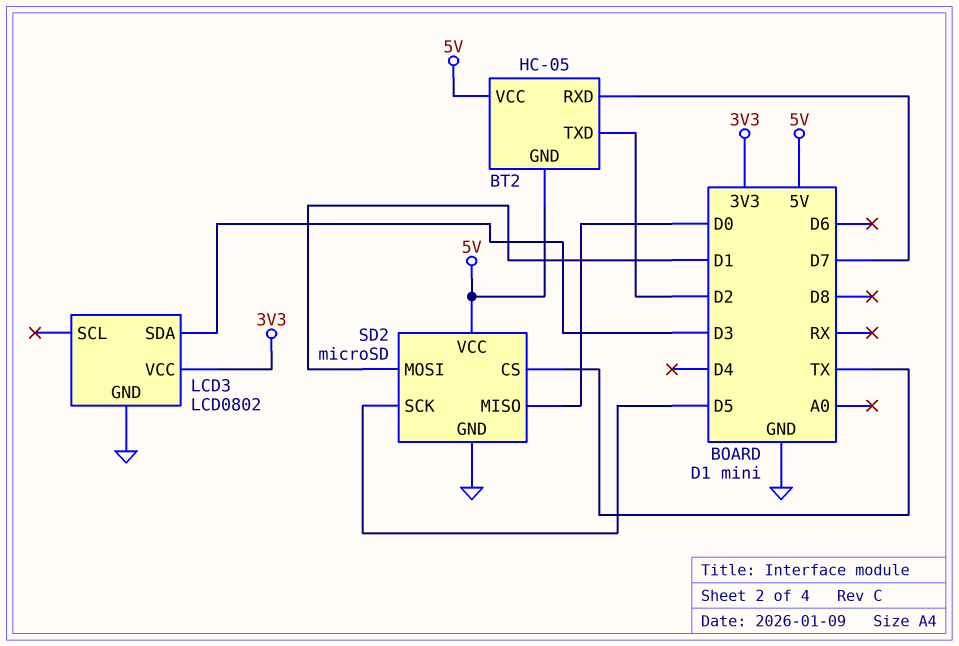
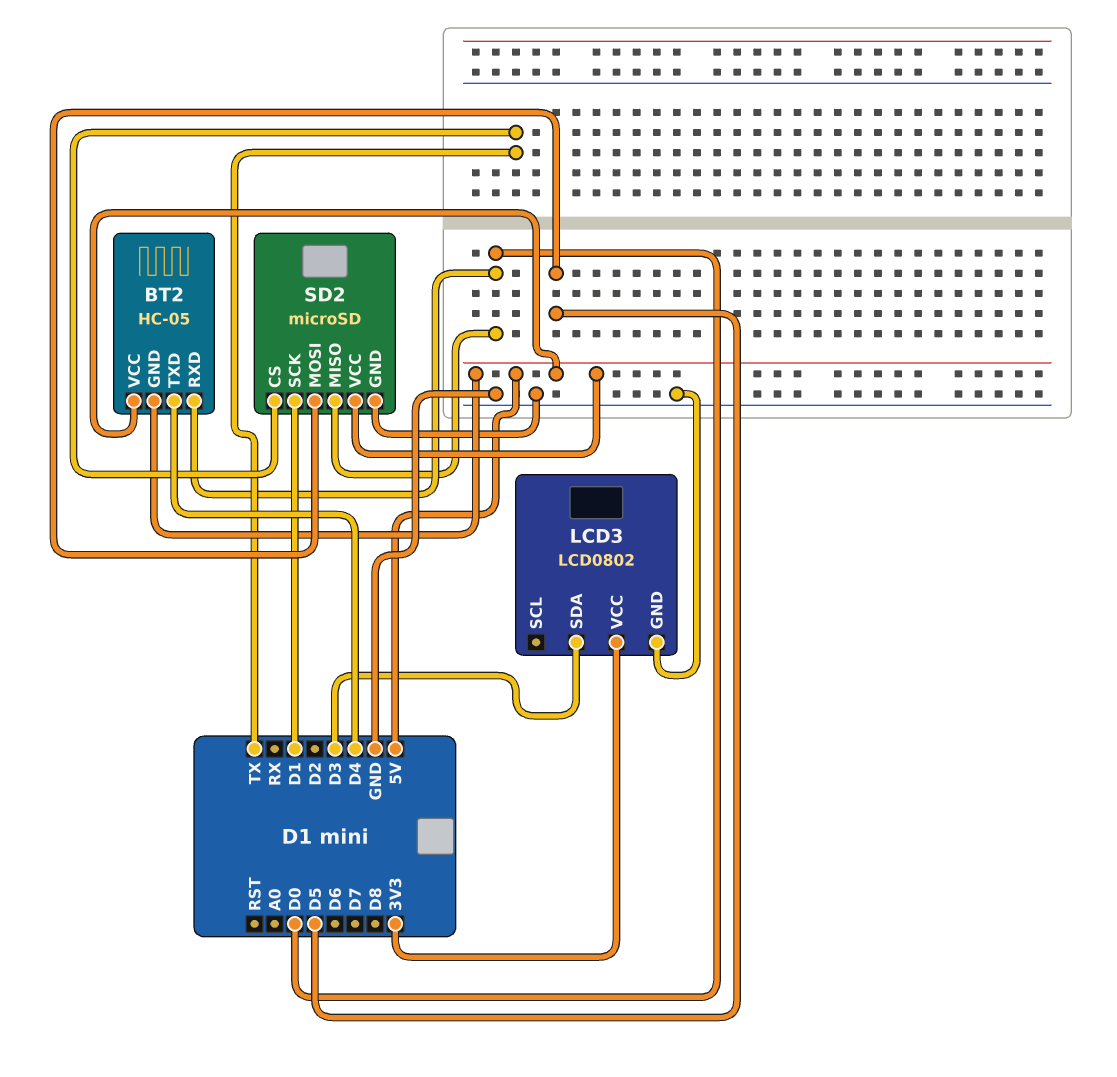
BT2 pin RXD: D7 -> D0
BT2 pin TXD: D2 -> D4
SD2 pin MOSI: D1 -> D5
SD2 pin SCK: D5 -> D1

